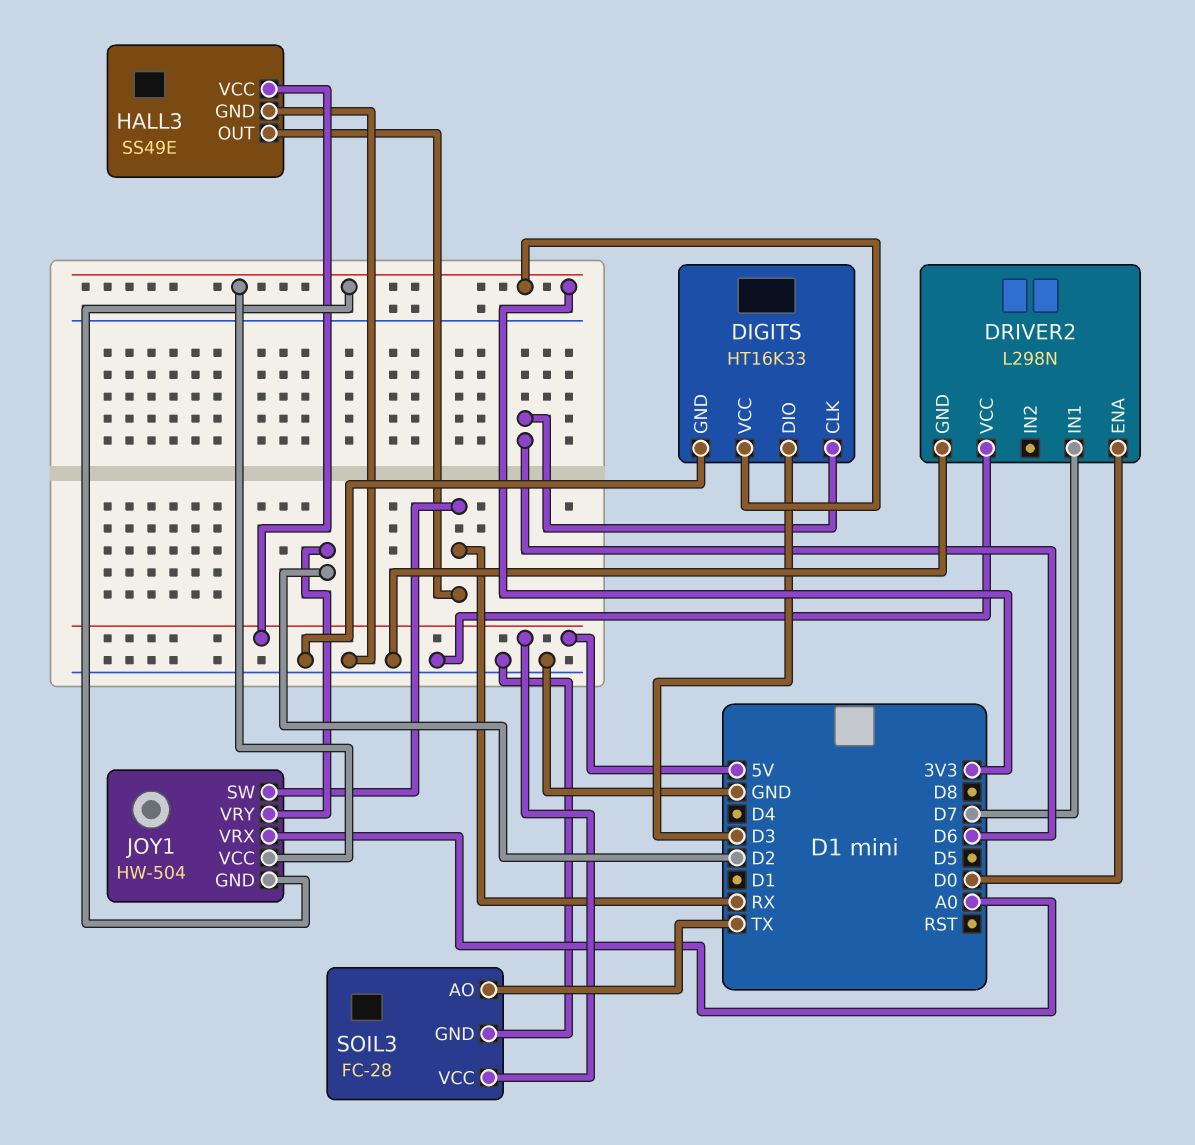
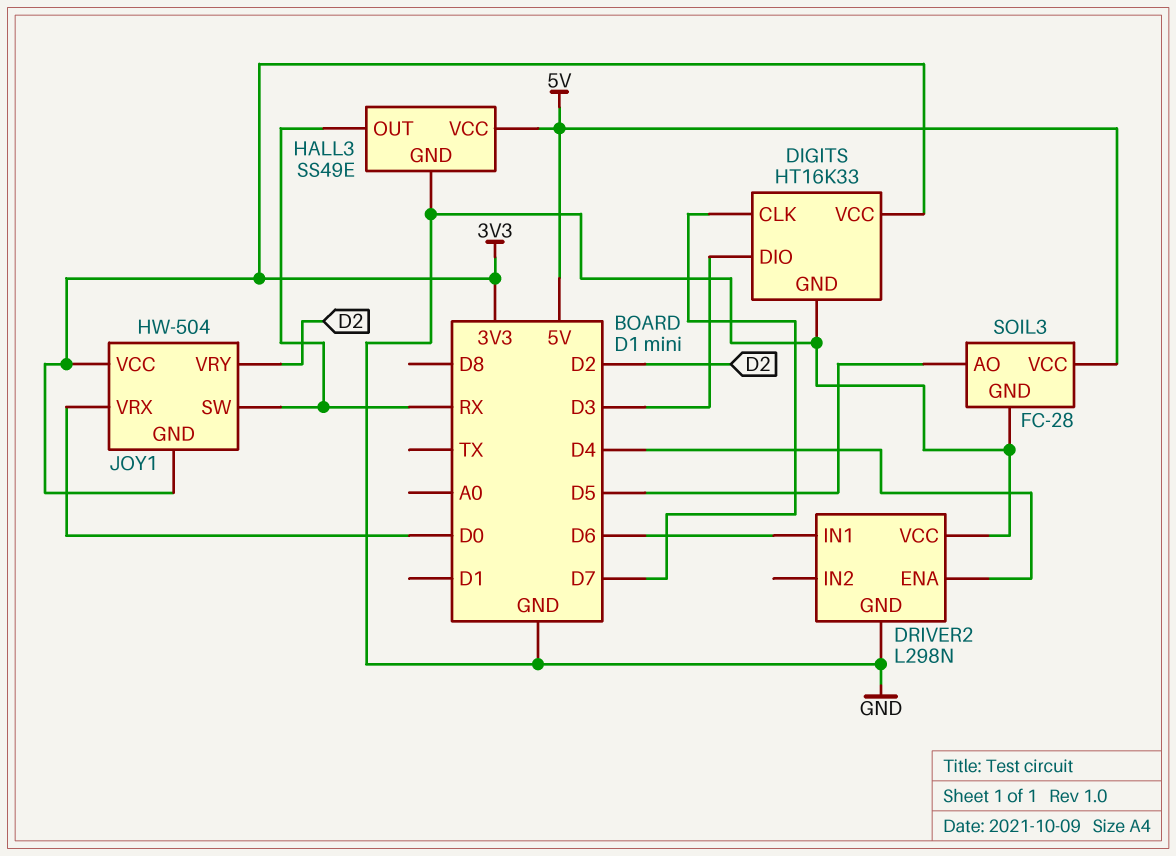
DIGITS pin CLK: D6 -> D7
DRIVER2 pin ENA: D0 -> D4
DRIVER2 pin IN1: D7 -> D6
JOY1 pin VRX: A0 -> D0
SOIL3 pin AO: TX -> D5

